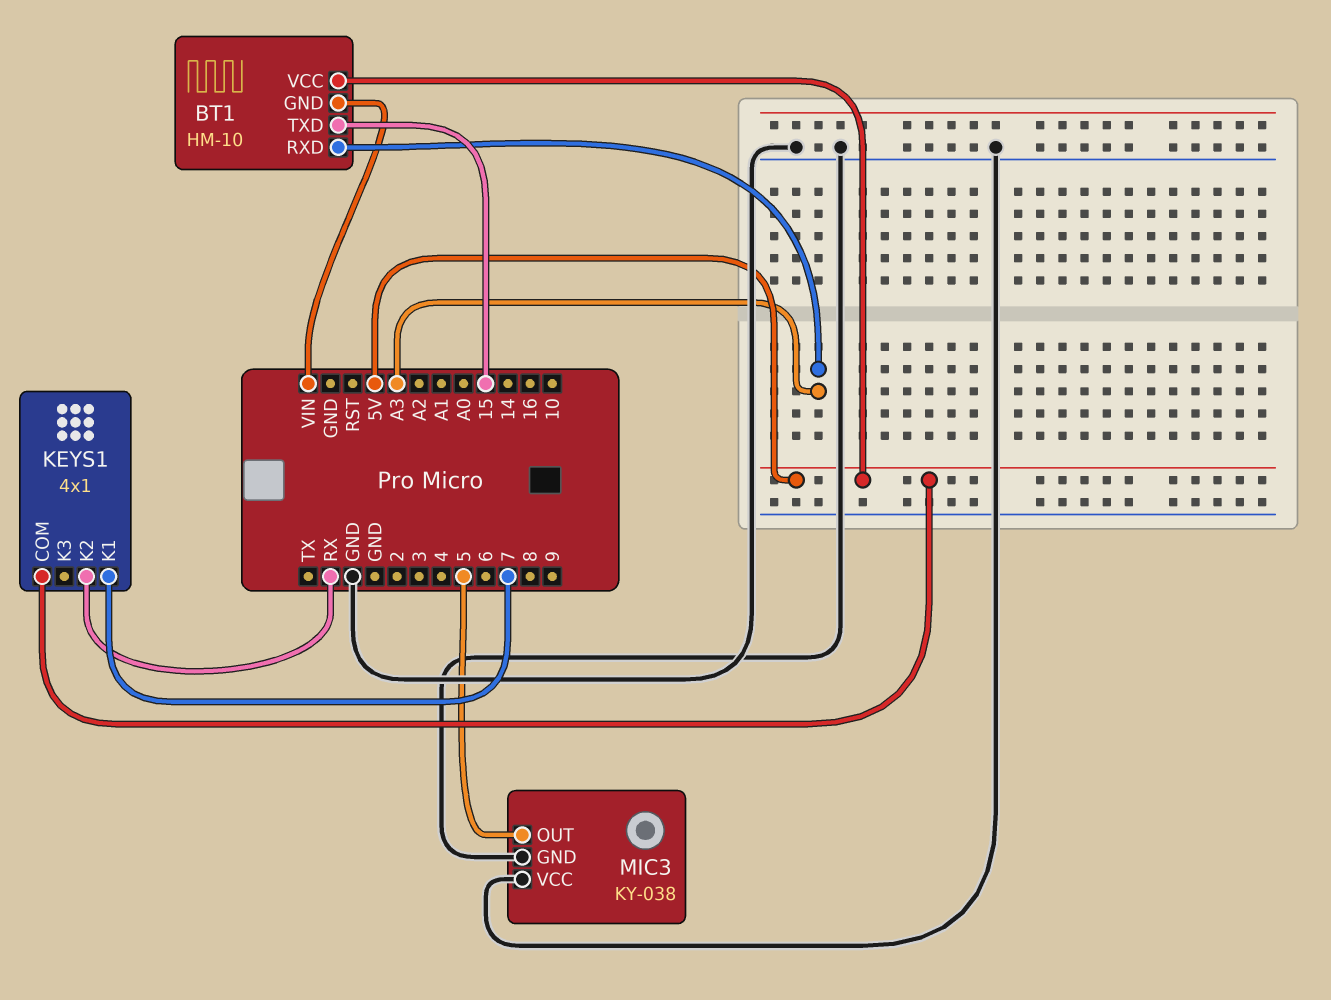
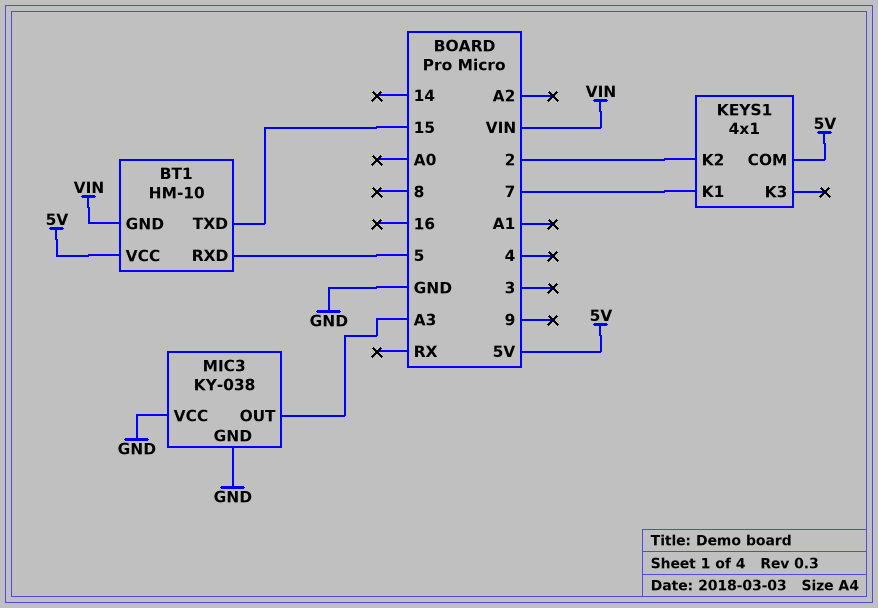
BT1 pin RXD: A3 -> 5
KEYS1 pin K2: RX -> 2
MIC3 pin OUT: 5 -> A3

